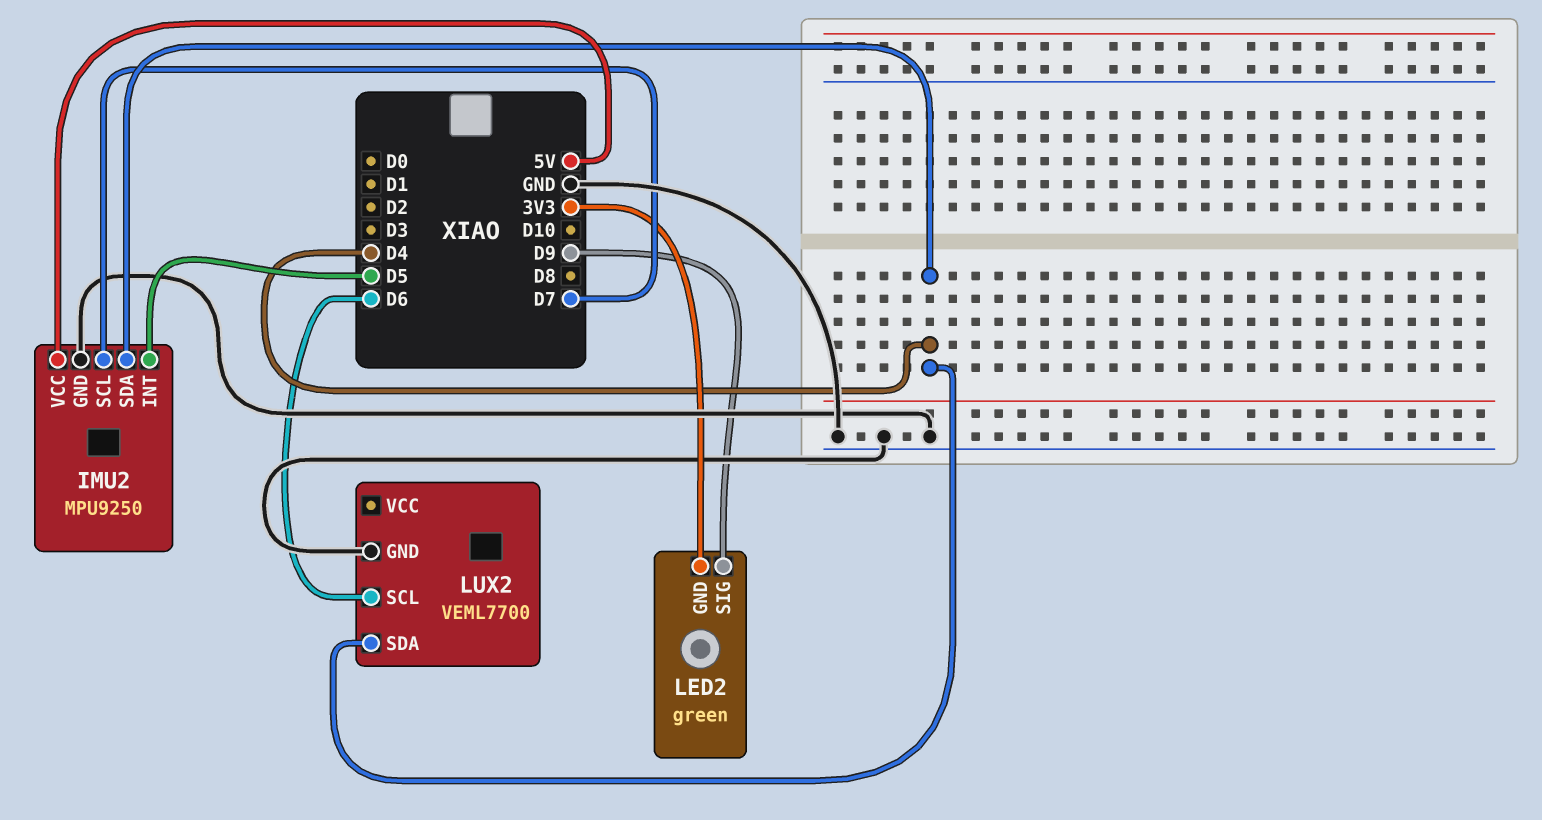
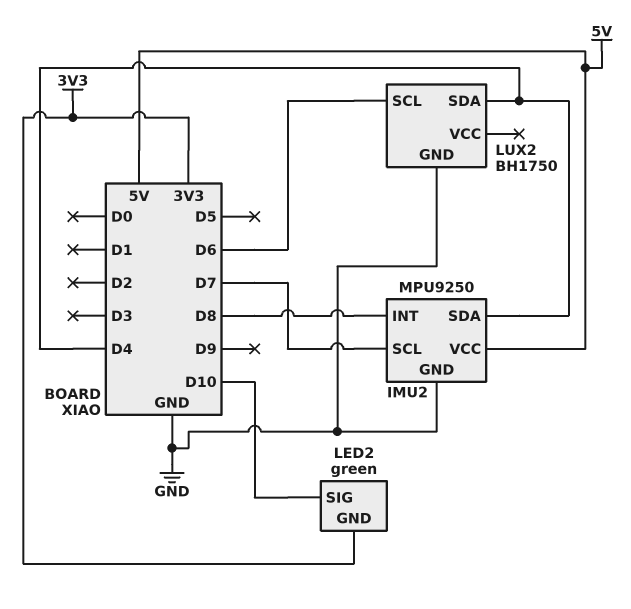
IMU2 pin INT: D5 -> D8
LED2 pin SIG: D9 -> D10
LUX2: VEML7700 -> BH1750

